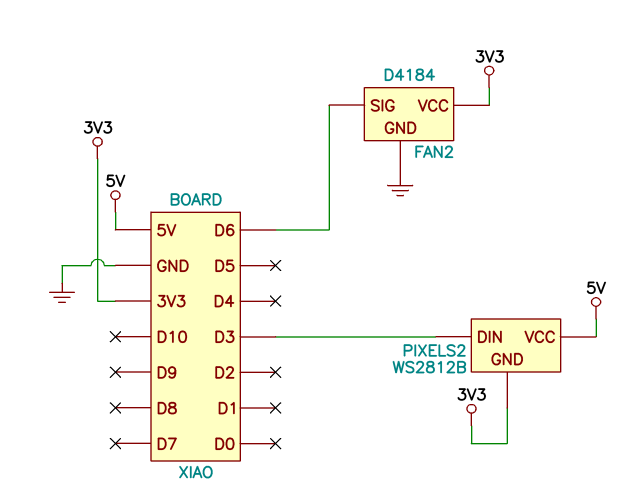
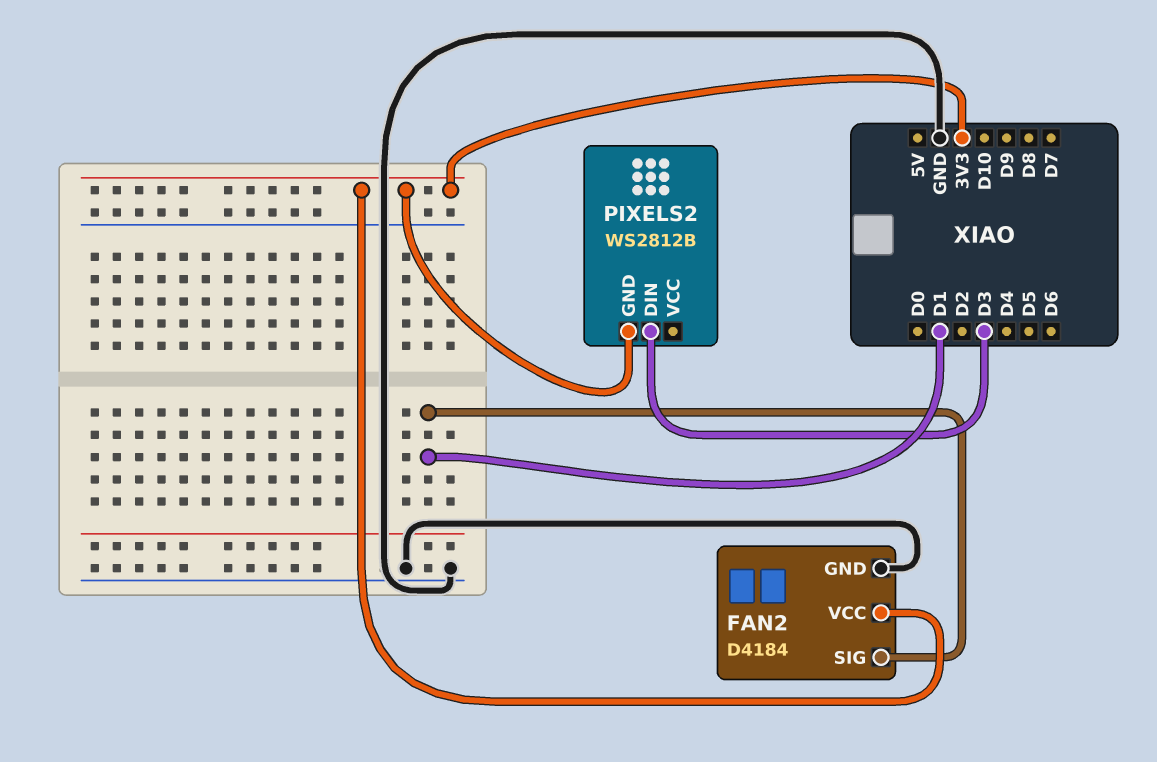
FAN2 pin SIG: D6 -> D1
PIXELS2 pin VCC: 5V -> none

